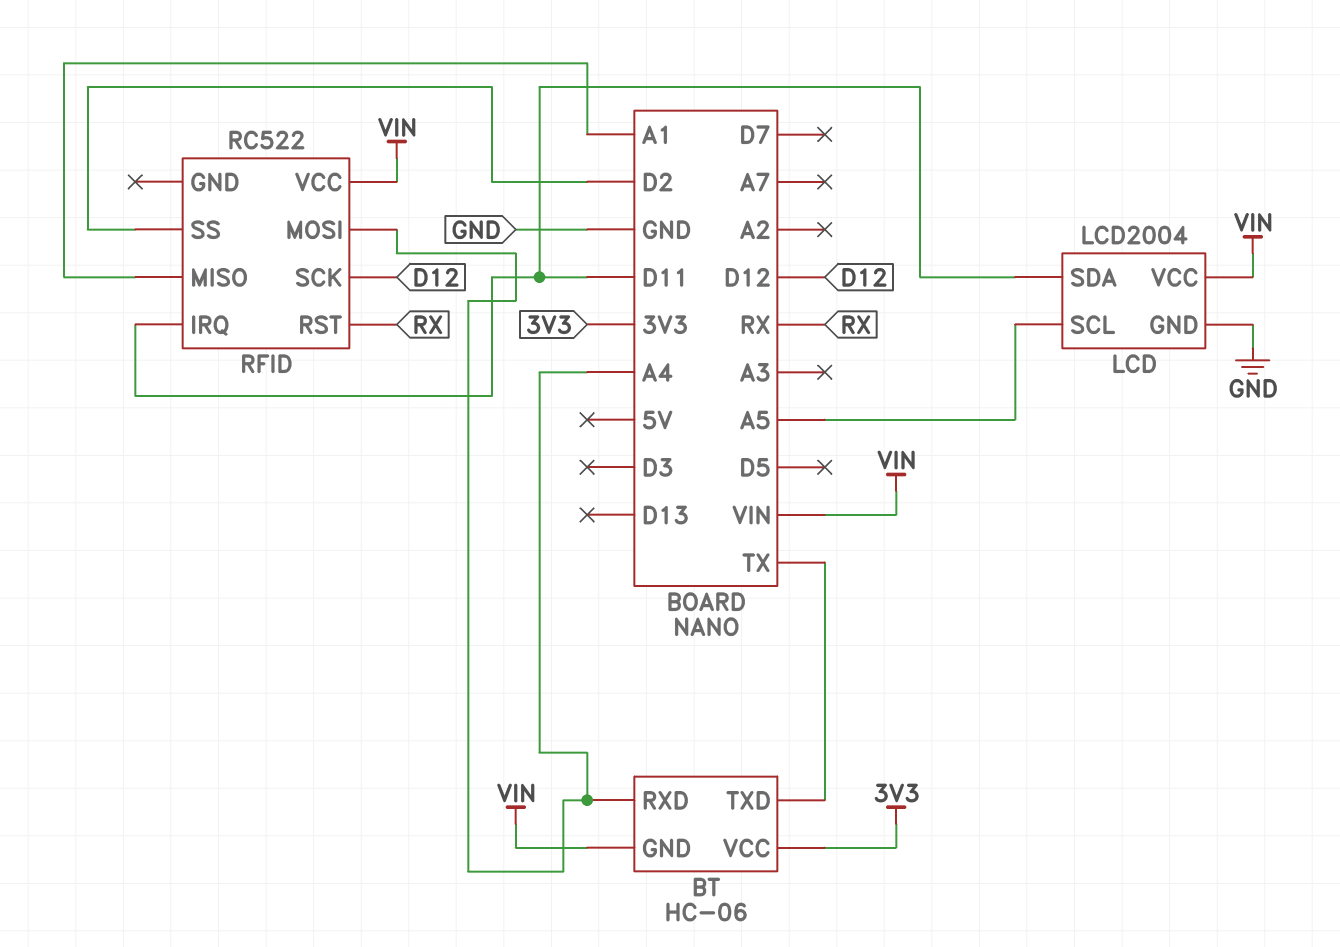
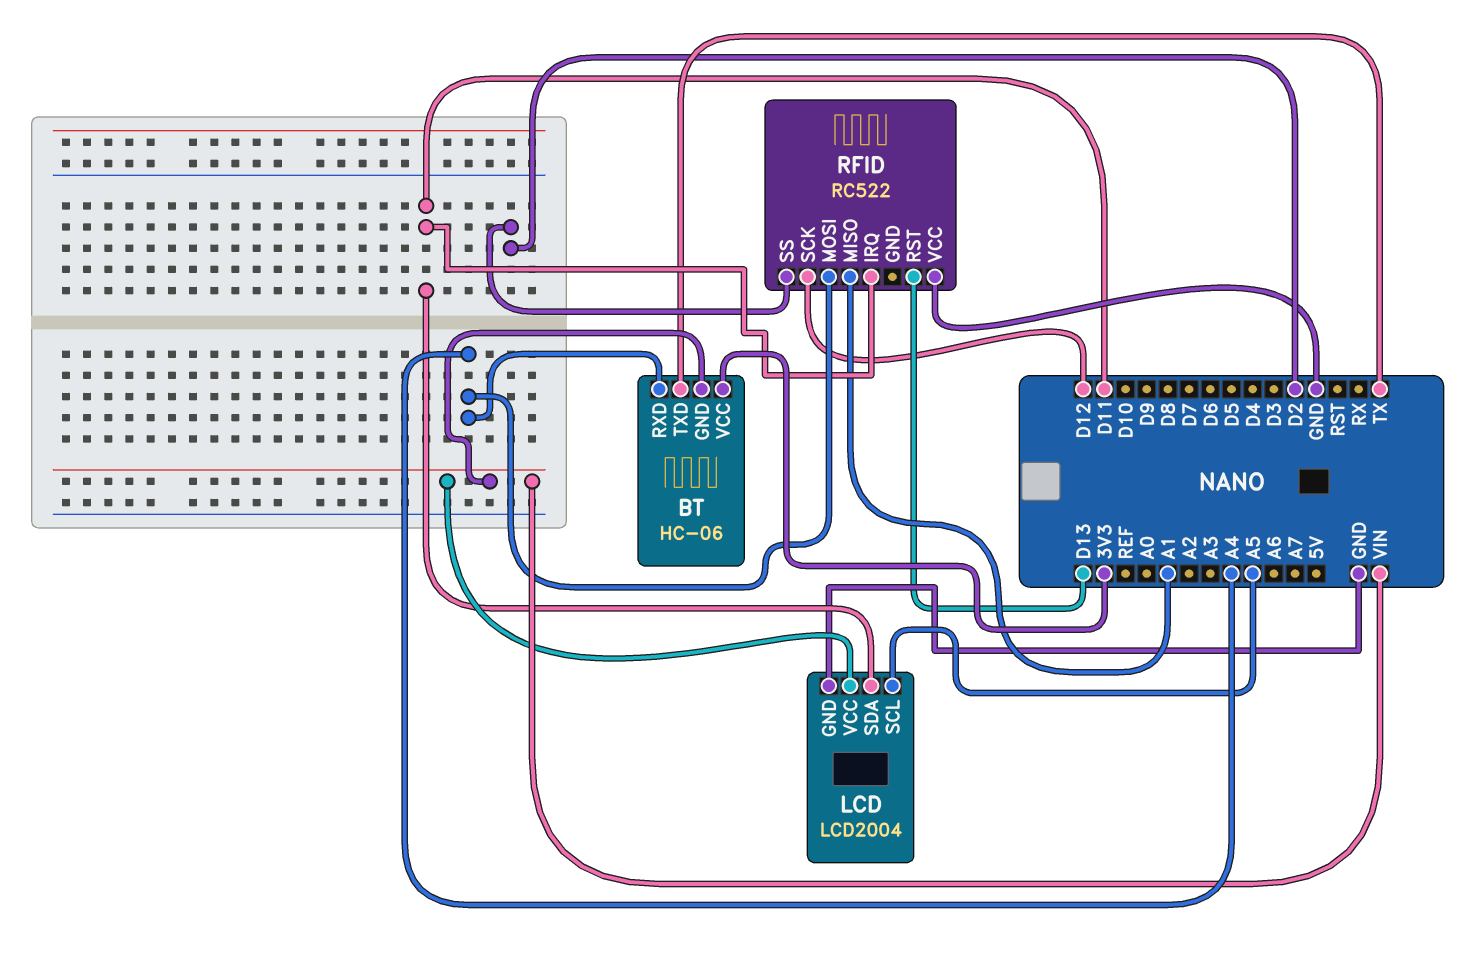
RFID pin RST: RX -> D13
RFID pin VCC: VIN -> GND

